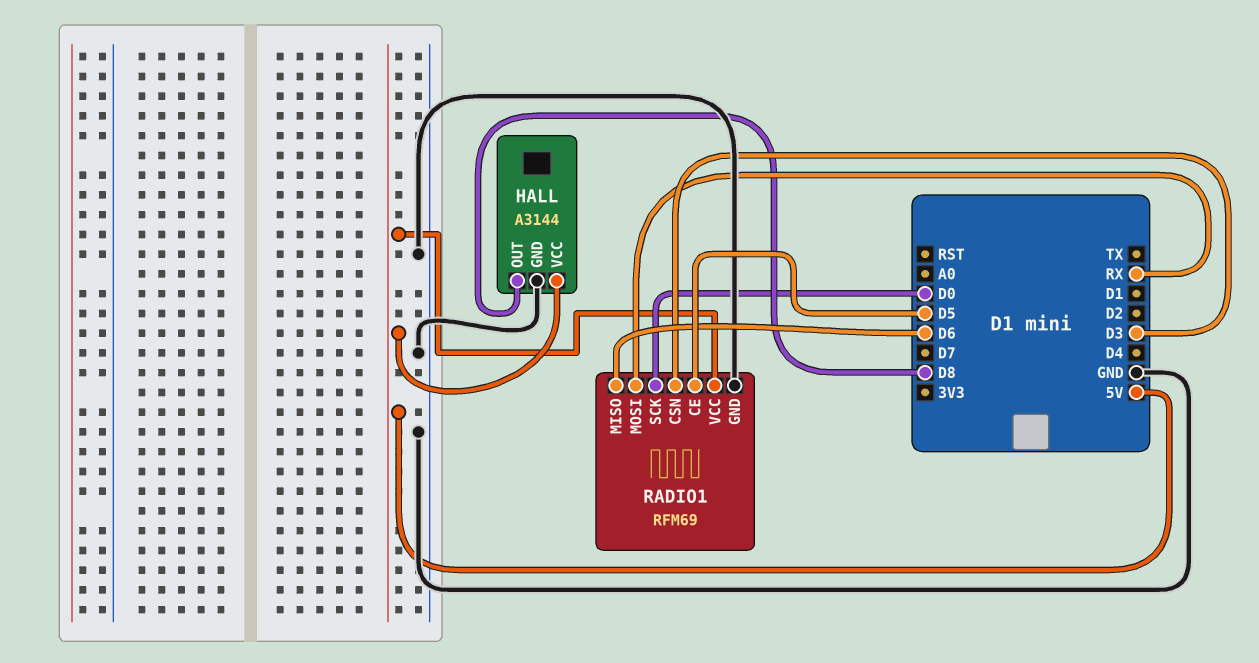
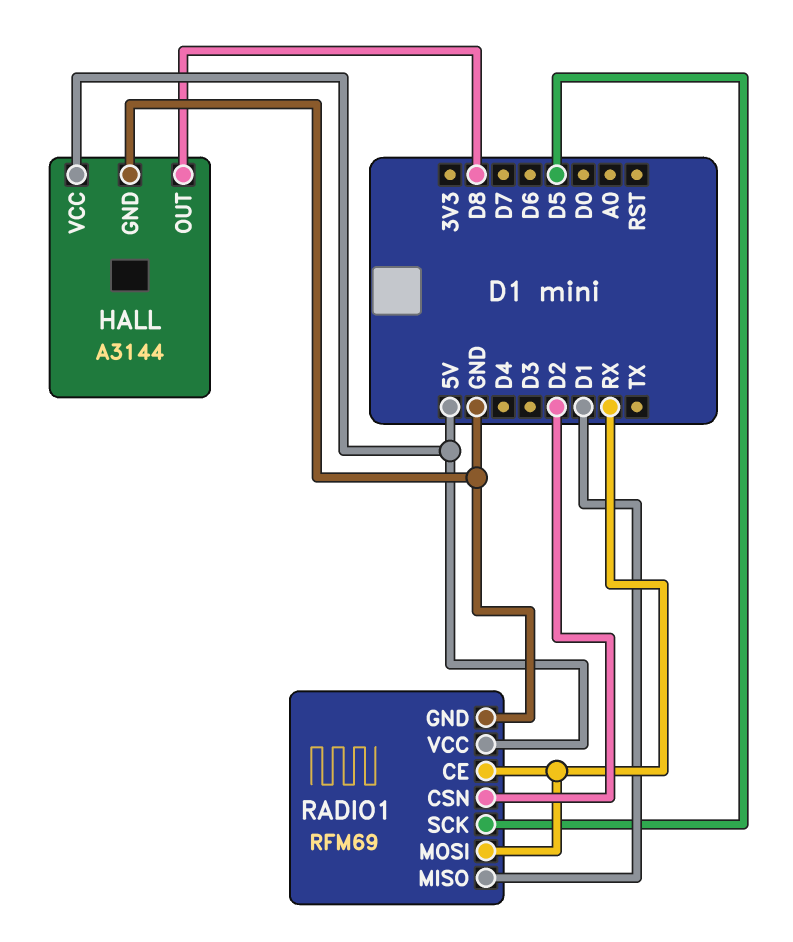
RADIO1 pin CE: D5 -> RX
RADIO1 pin CSN: D3 -> D2
RADIO1 pin MISO: D6 -> D1
RADIO1 pin SCK: D0 -> D5

